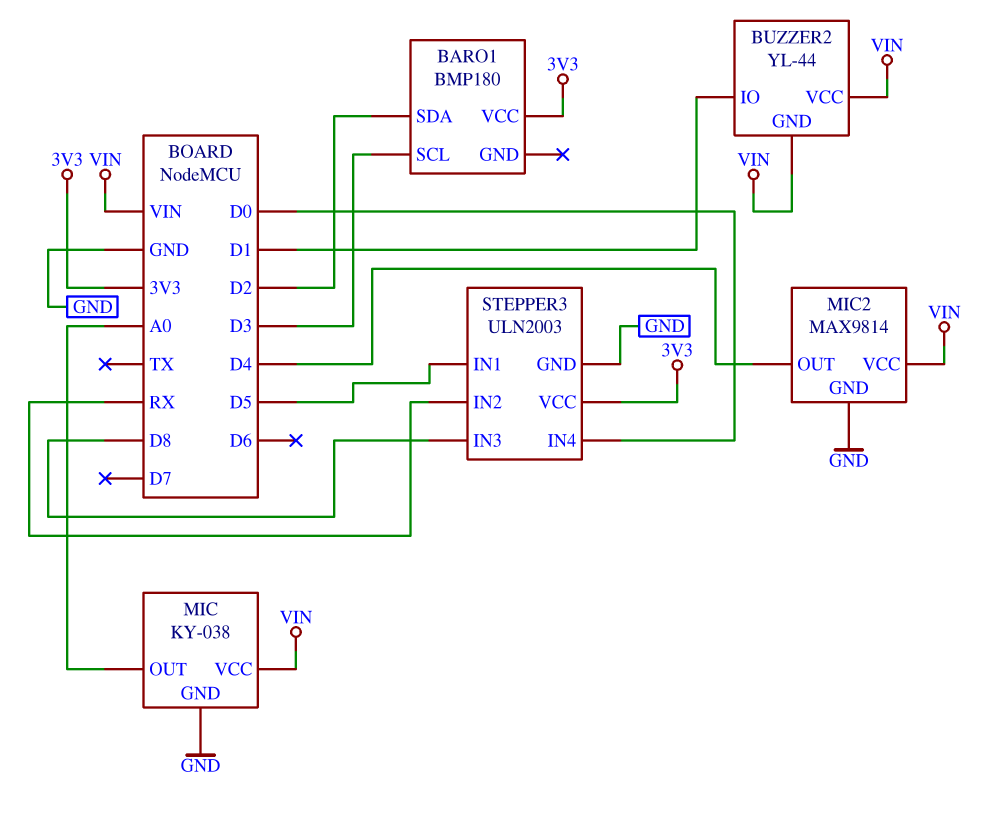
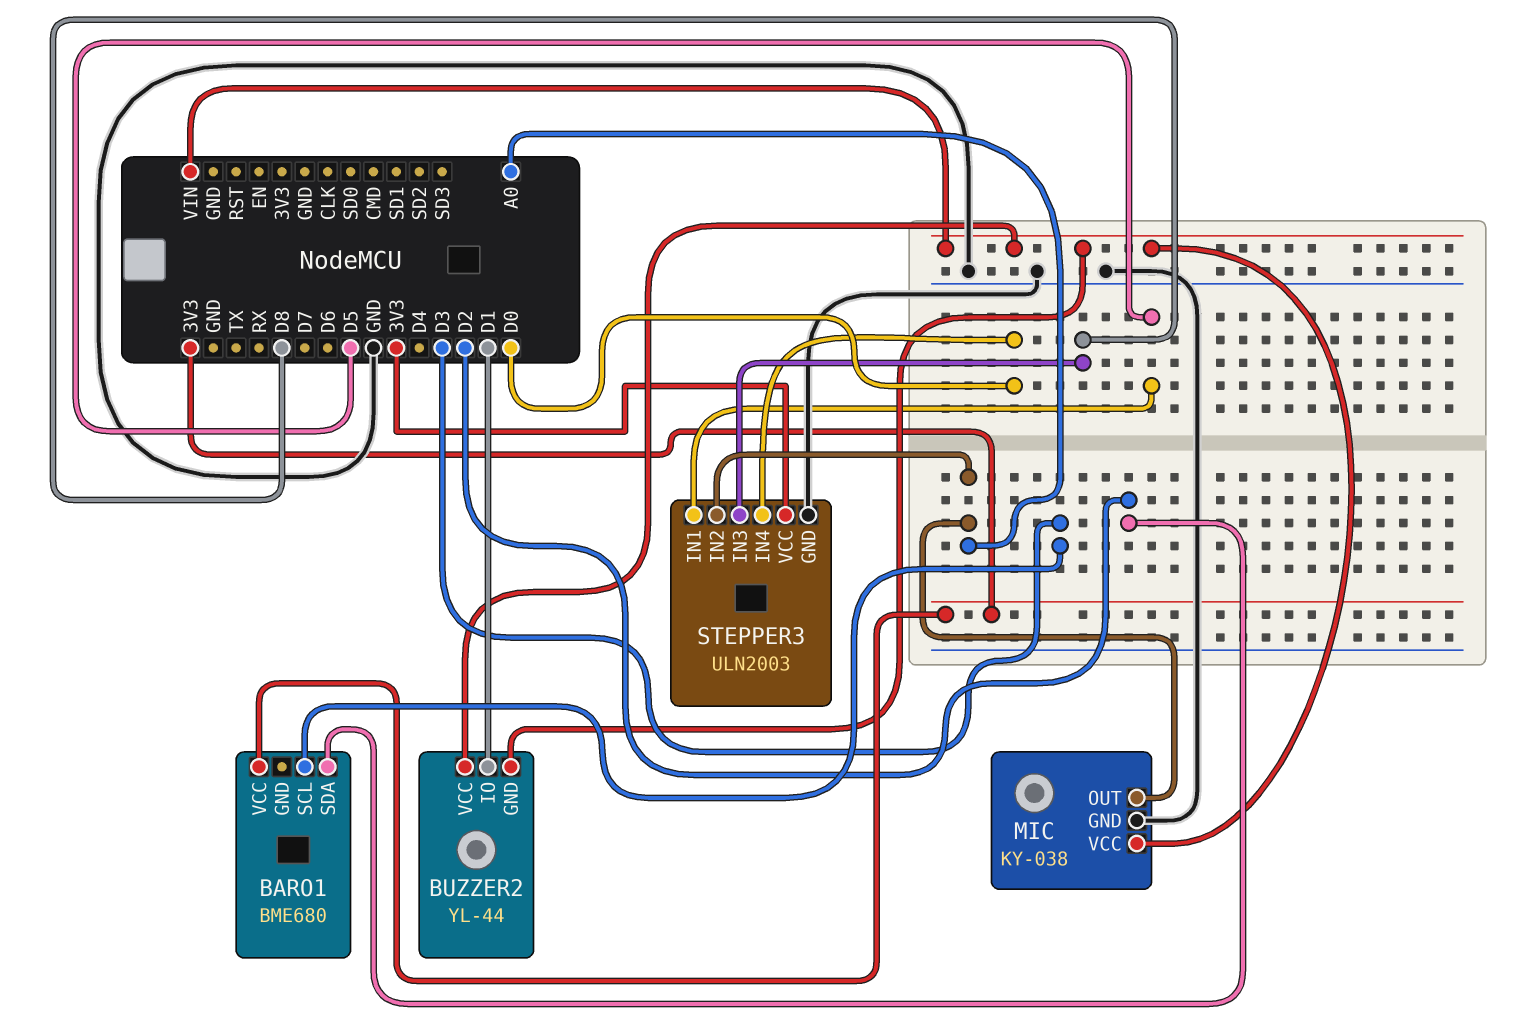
BARO1: BMP180 -> BME680
MIC2: MAX9814 -> none
MIC2 pin GND: GND -> none
MIC2 pin OUT: D4 -> none
MIC2 pin VCC: VIN -> none
STEPPER3 pin IN2: RX -> A0

